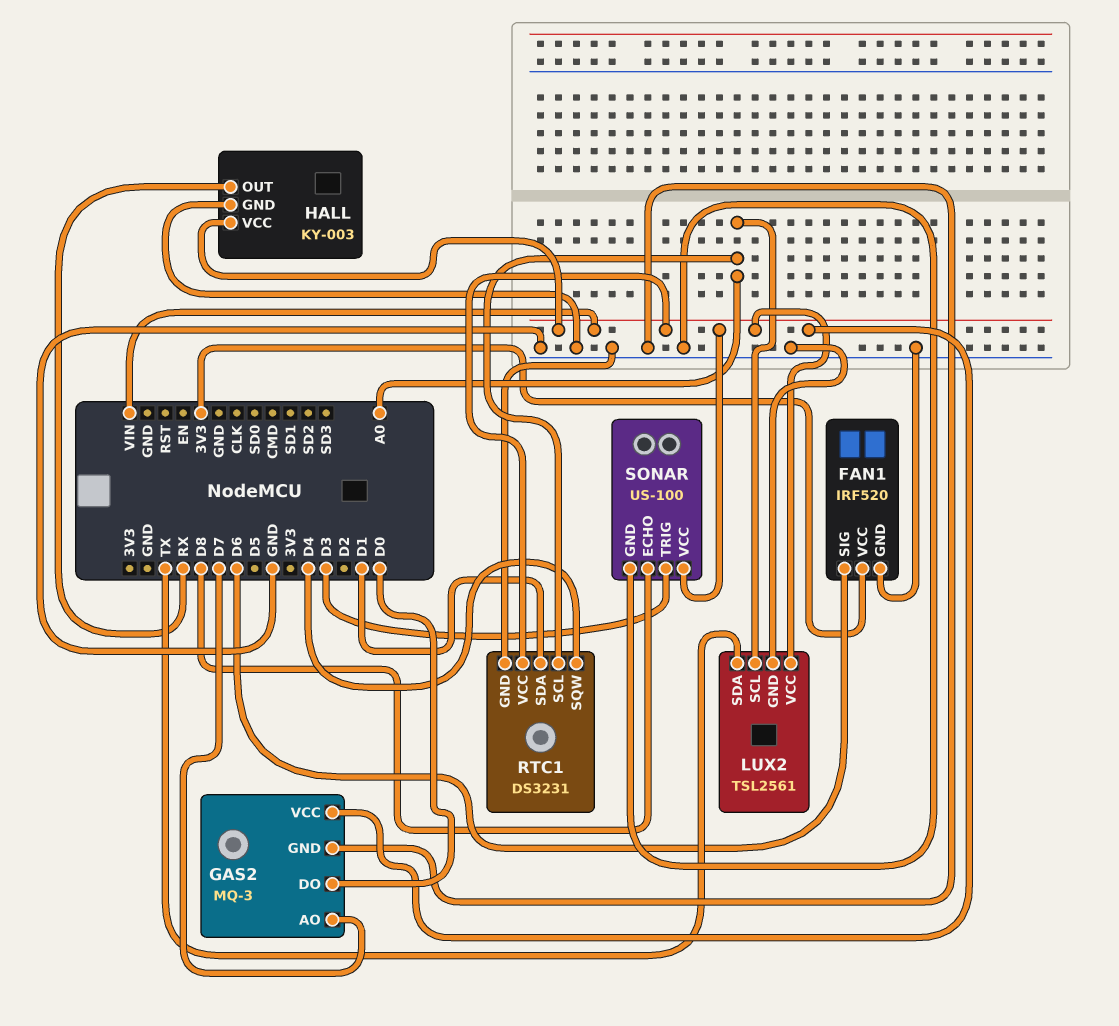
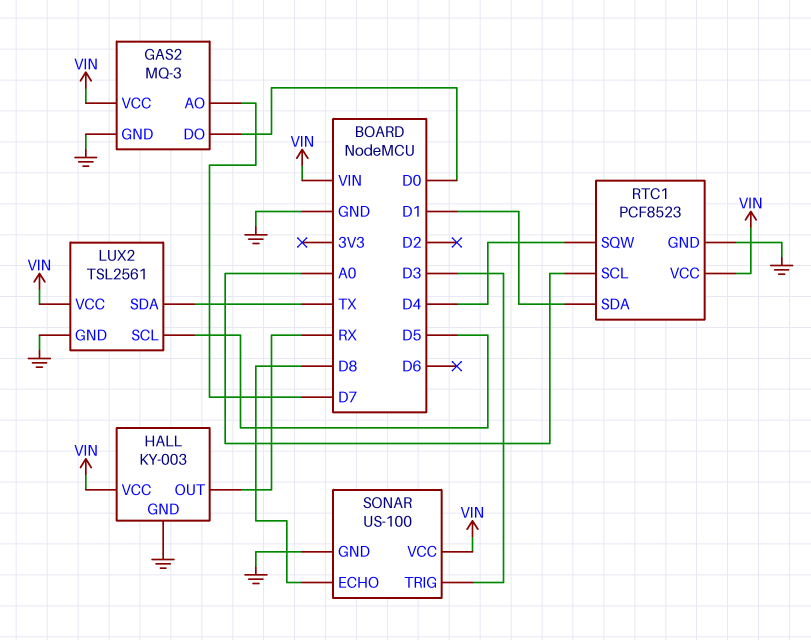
FAN1: IRF520 -> none
FAN1 pin GND: GND -> none
FAN1 pin SIG: D6 -> none
FAN1 pin VCC: 3V3 -> none
LUX2 pin SCL: A0 -> D5
RTC1: DS3231 -> PCF8523

